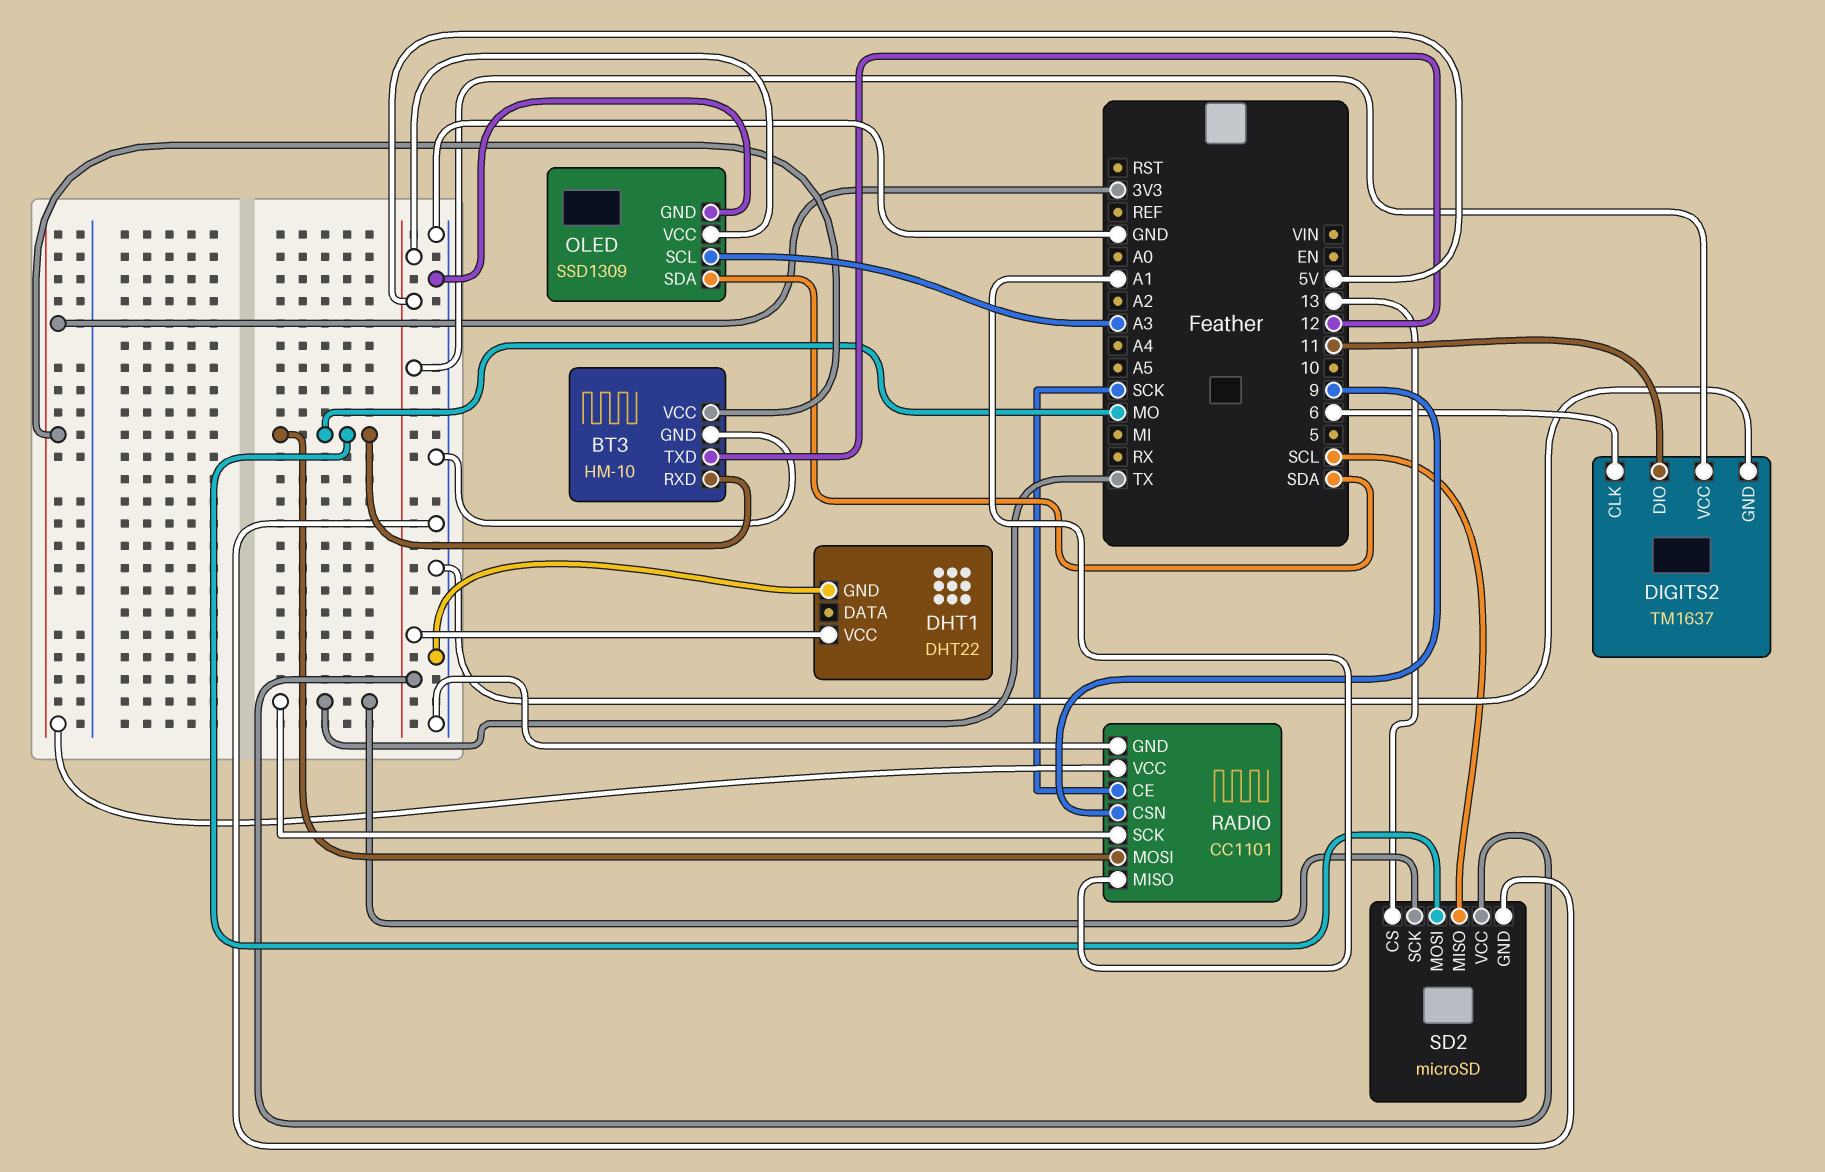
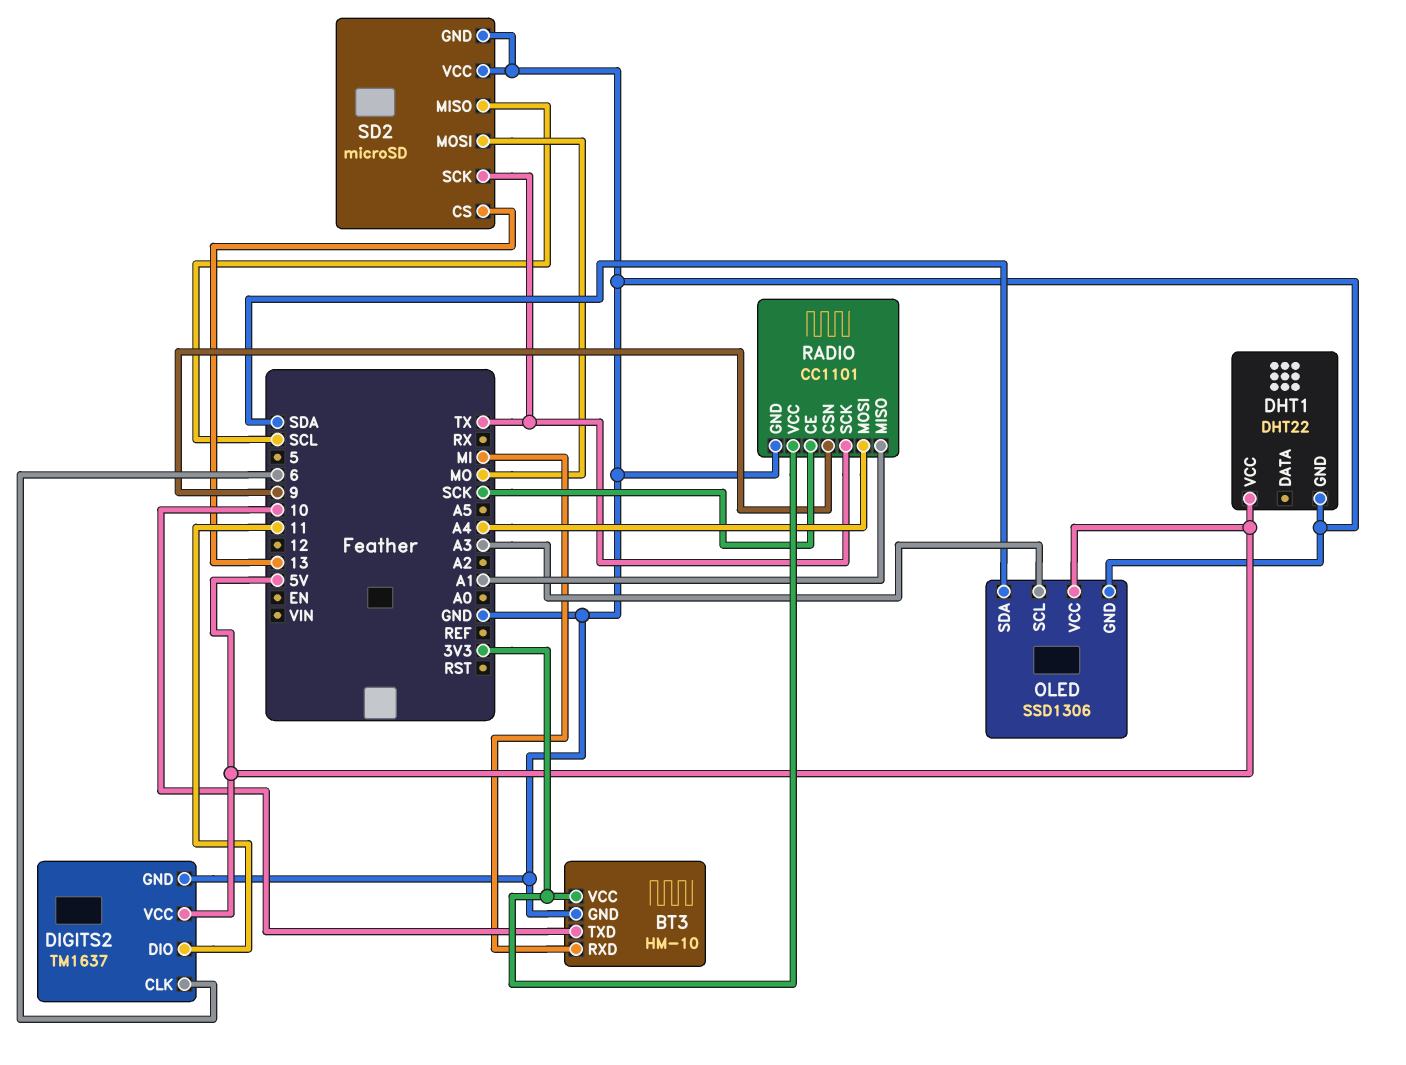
BT3 pin RXD: MO -> MI
BT3 pin TXD: 12 -> 10
OLED: SSD1309 -> SSD1306
RADIO pin MOSI: MO -> A4
SD2 pin VCC: 5V -> GND

